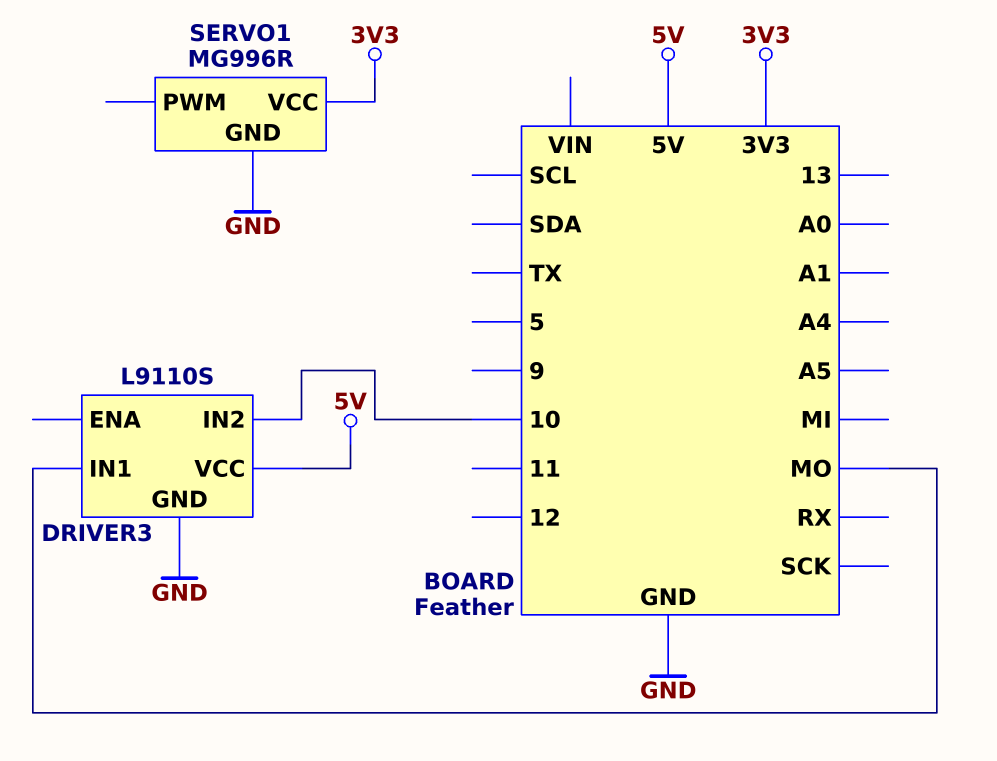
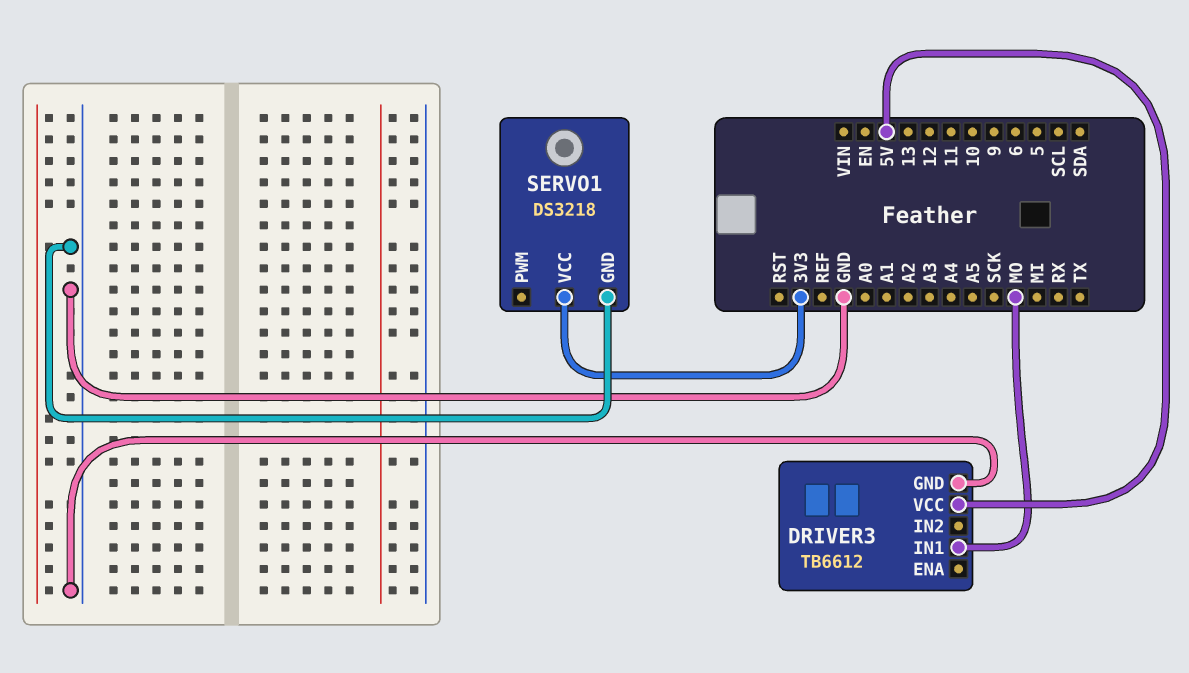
DRIVER3: L9110S -> TB6612
DRIVER3 pin IN2: 10 -> none
SERVO1: MG996R -> DS3218

